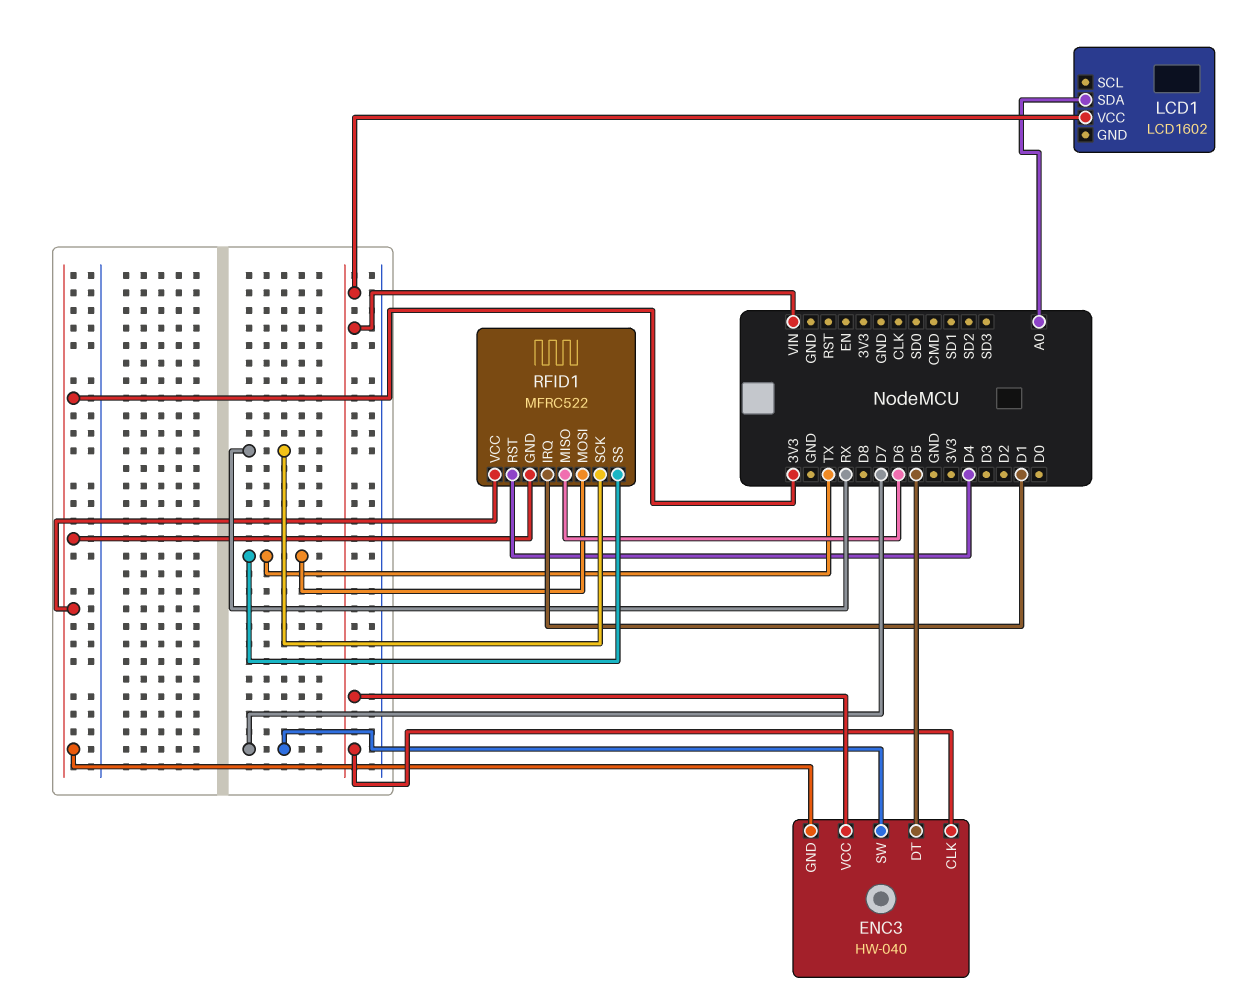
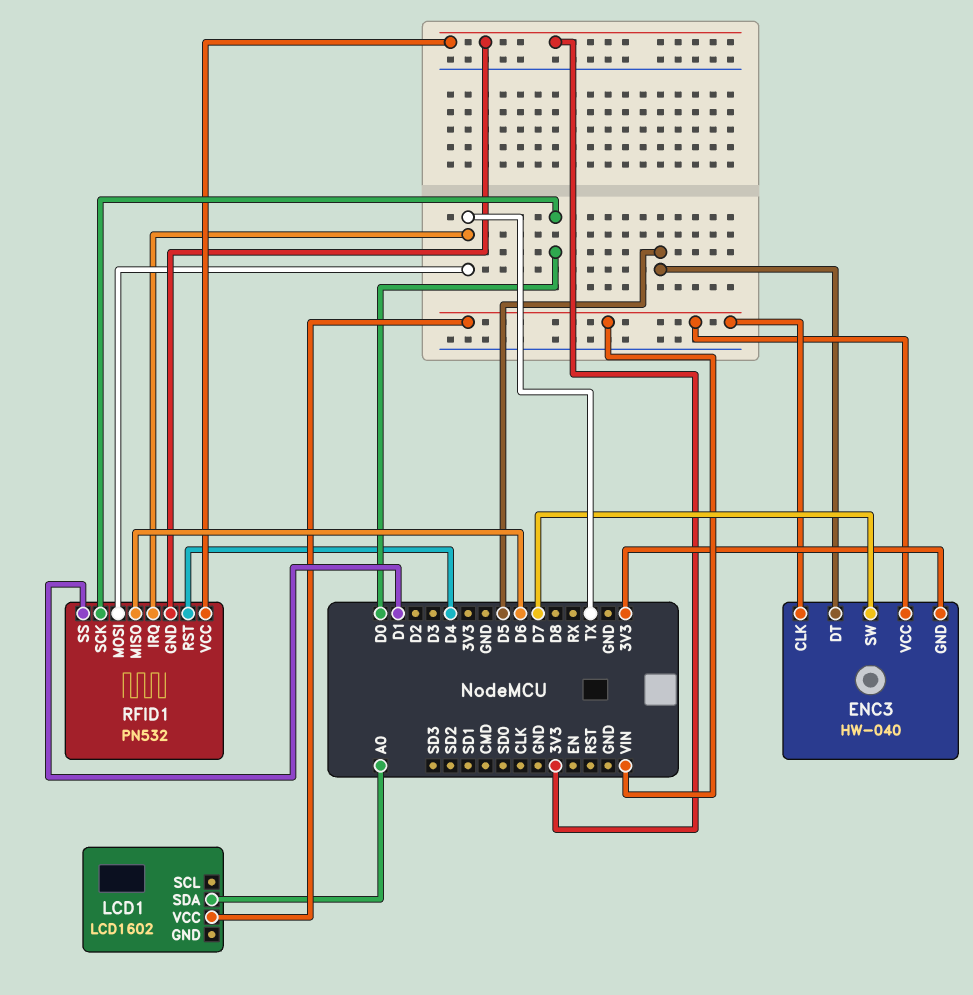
RFID1: MFRC522 -> PN532
RFID1 pin IRQ: D1 -> TX
RFID1 pin SCK: RX -> D0
RFID1 pin SS: TX -> D1

